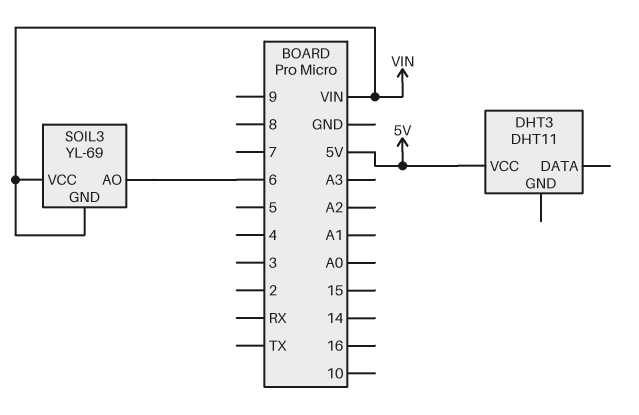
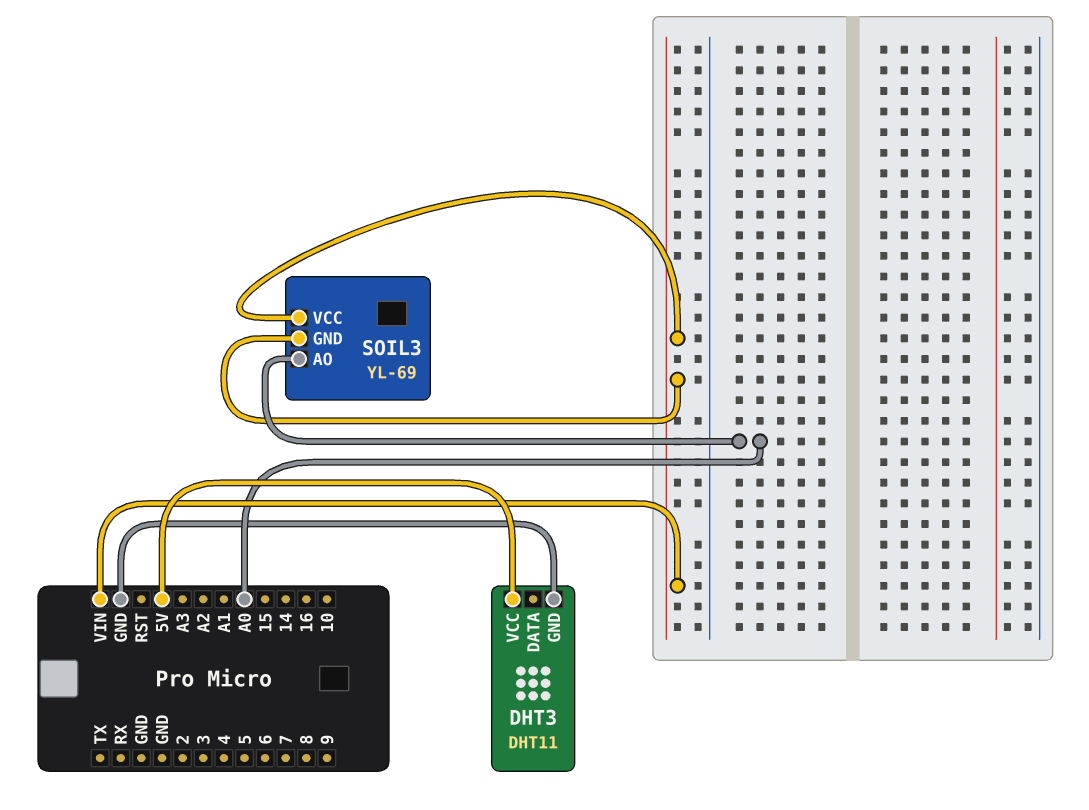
DHT3 pin GND: none -> GND
SOIL3 pin AO: 6 -> A0

